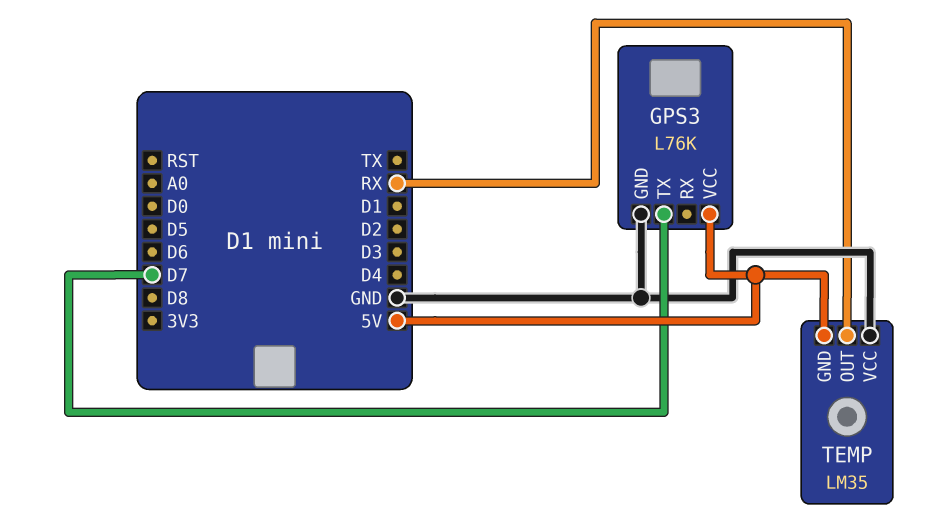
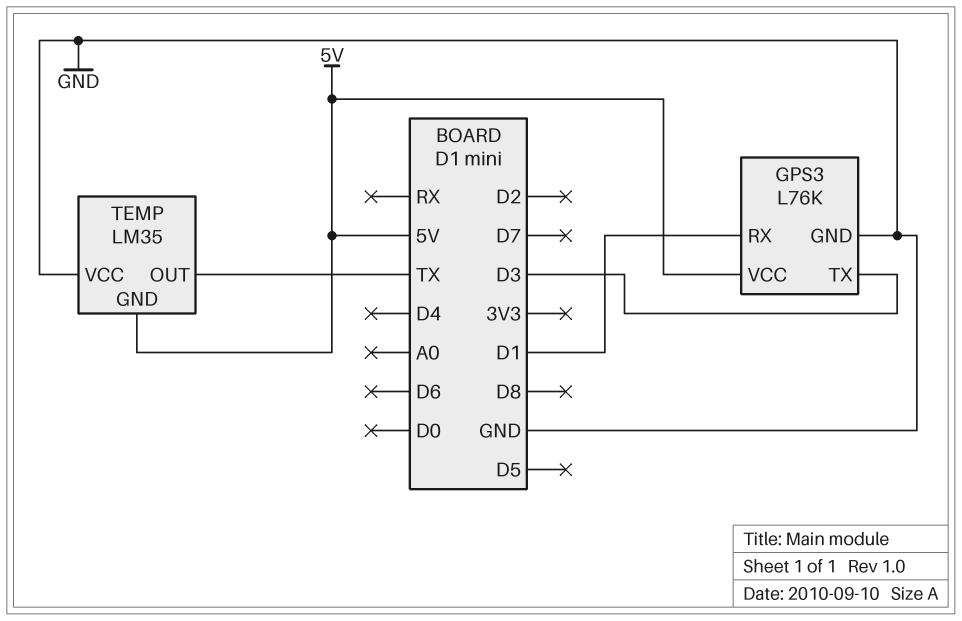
GPS3 pin RX: none -> D1
GPS3 pin TX: D7 -> D3
TEMP pin OUT: RX -> TX

